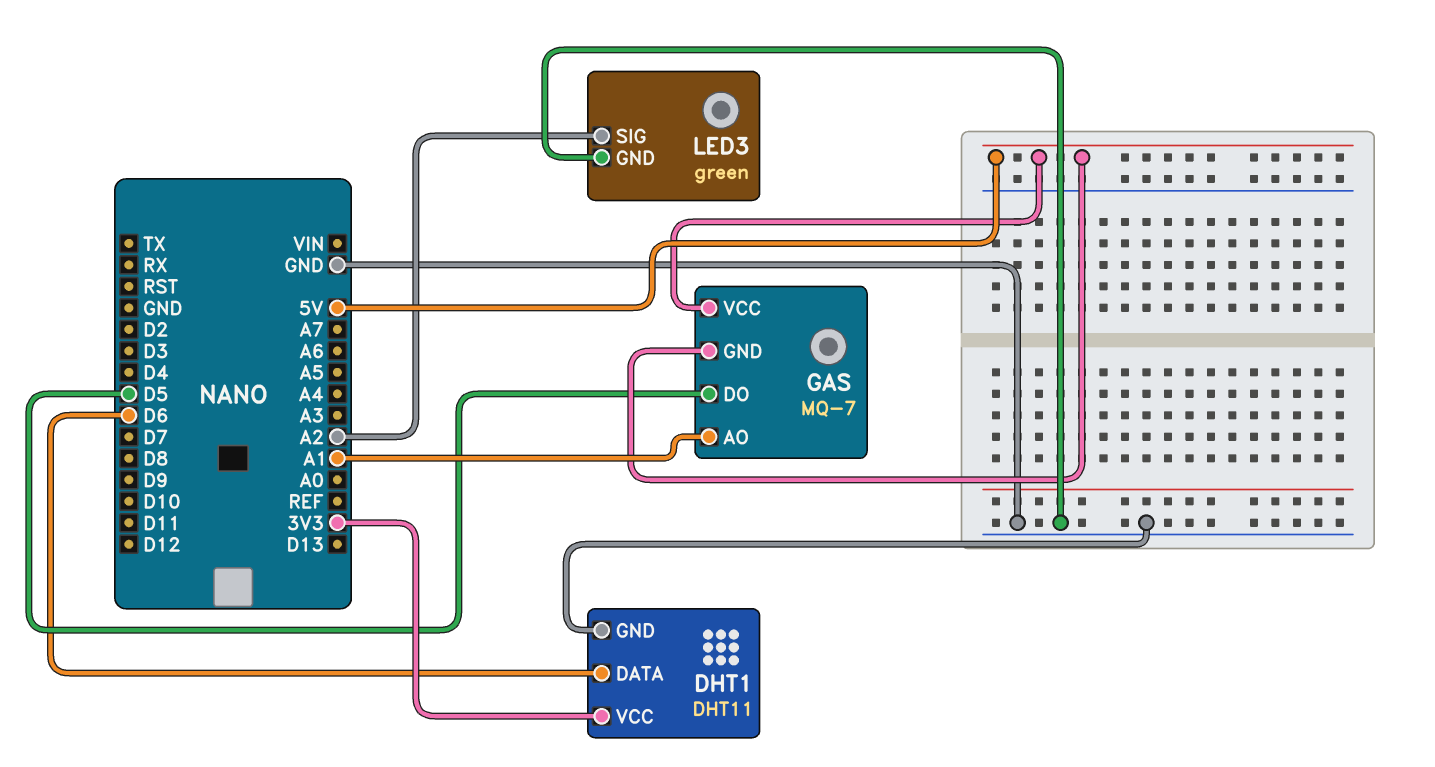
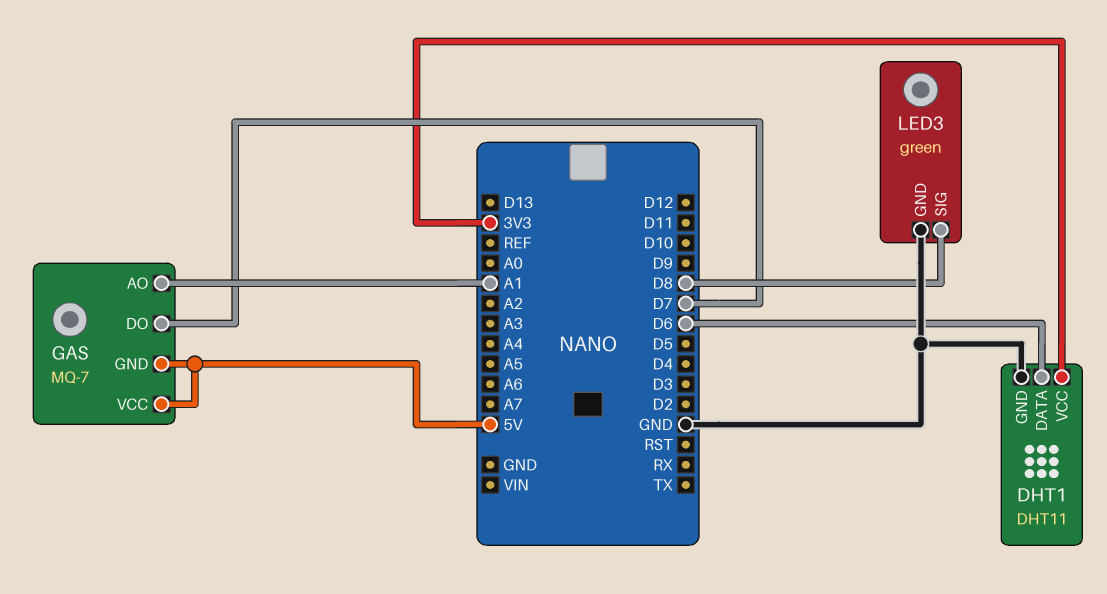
GAS pin DO: D5 -> D7
LED3 pin SIG: A2 -> D8

